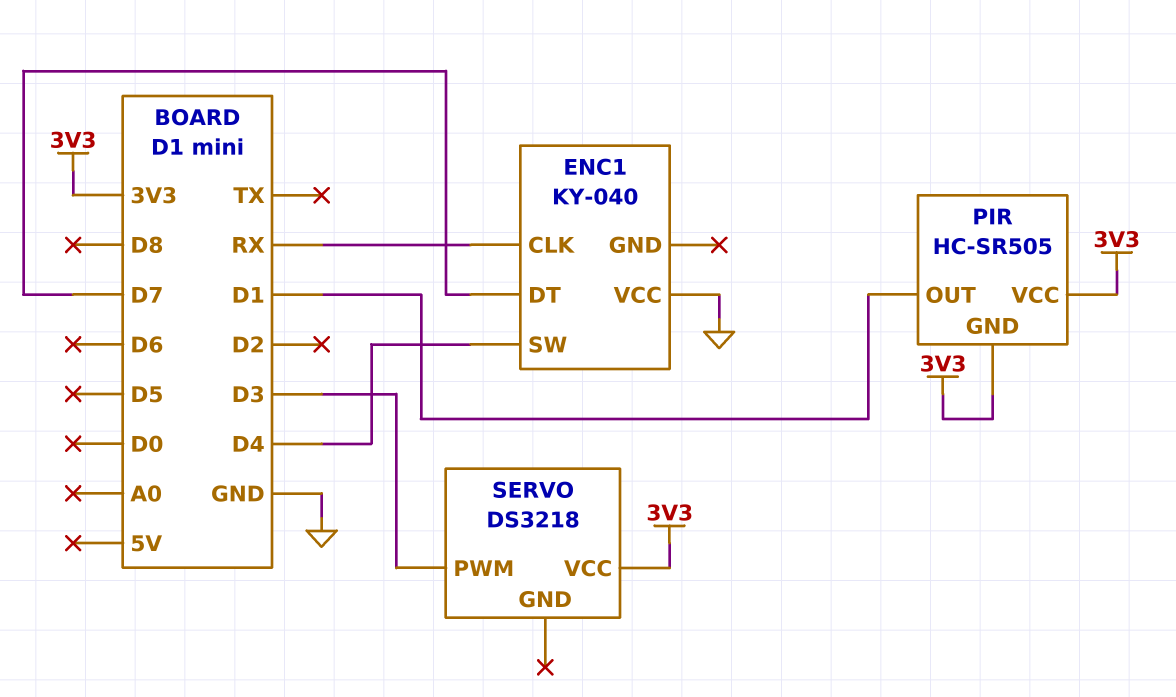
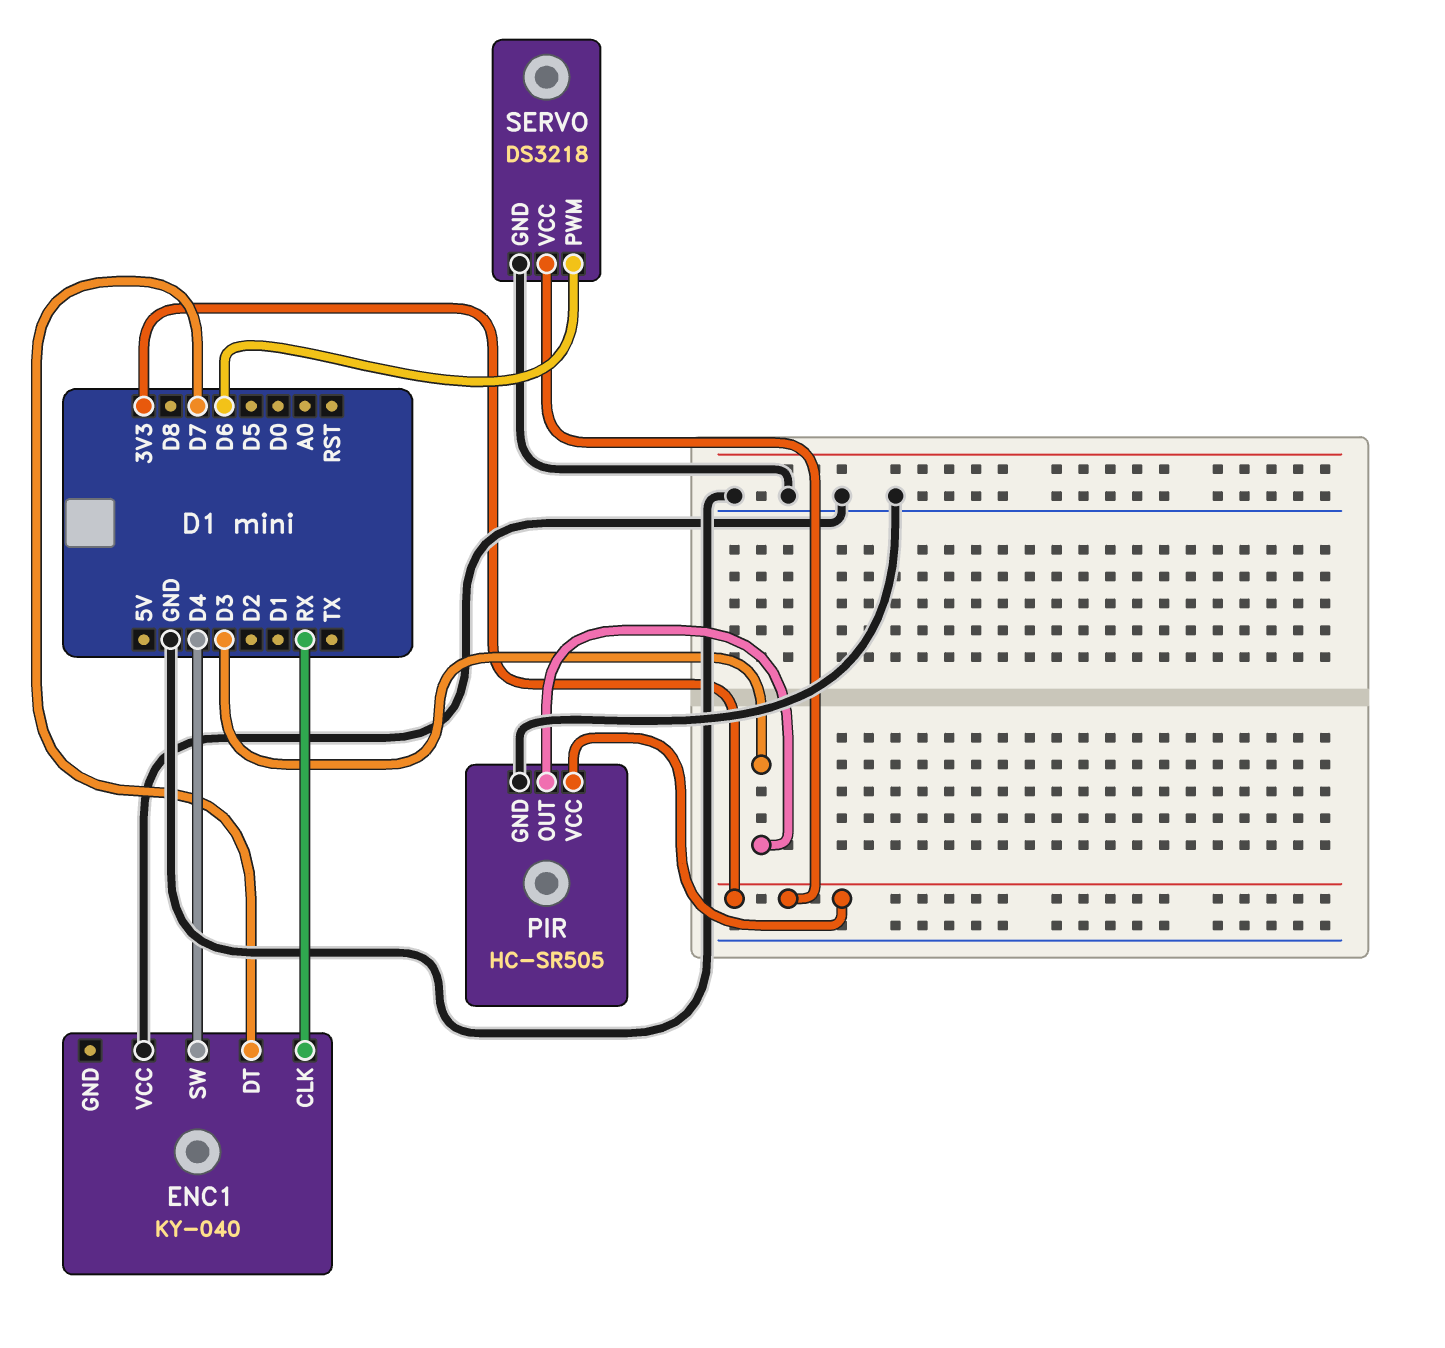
PIR pin GND: 3V3 -> GND
PIR pin OUT: D1 -> D3
SERVO pin GND: none -> GND
SERVO pin PWM: D3 -> D6

